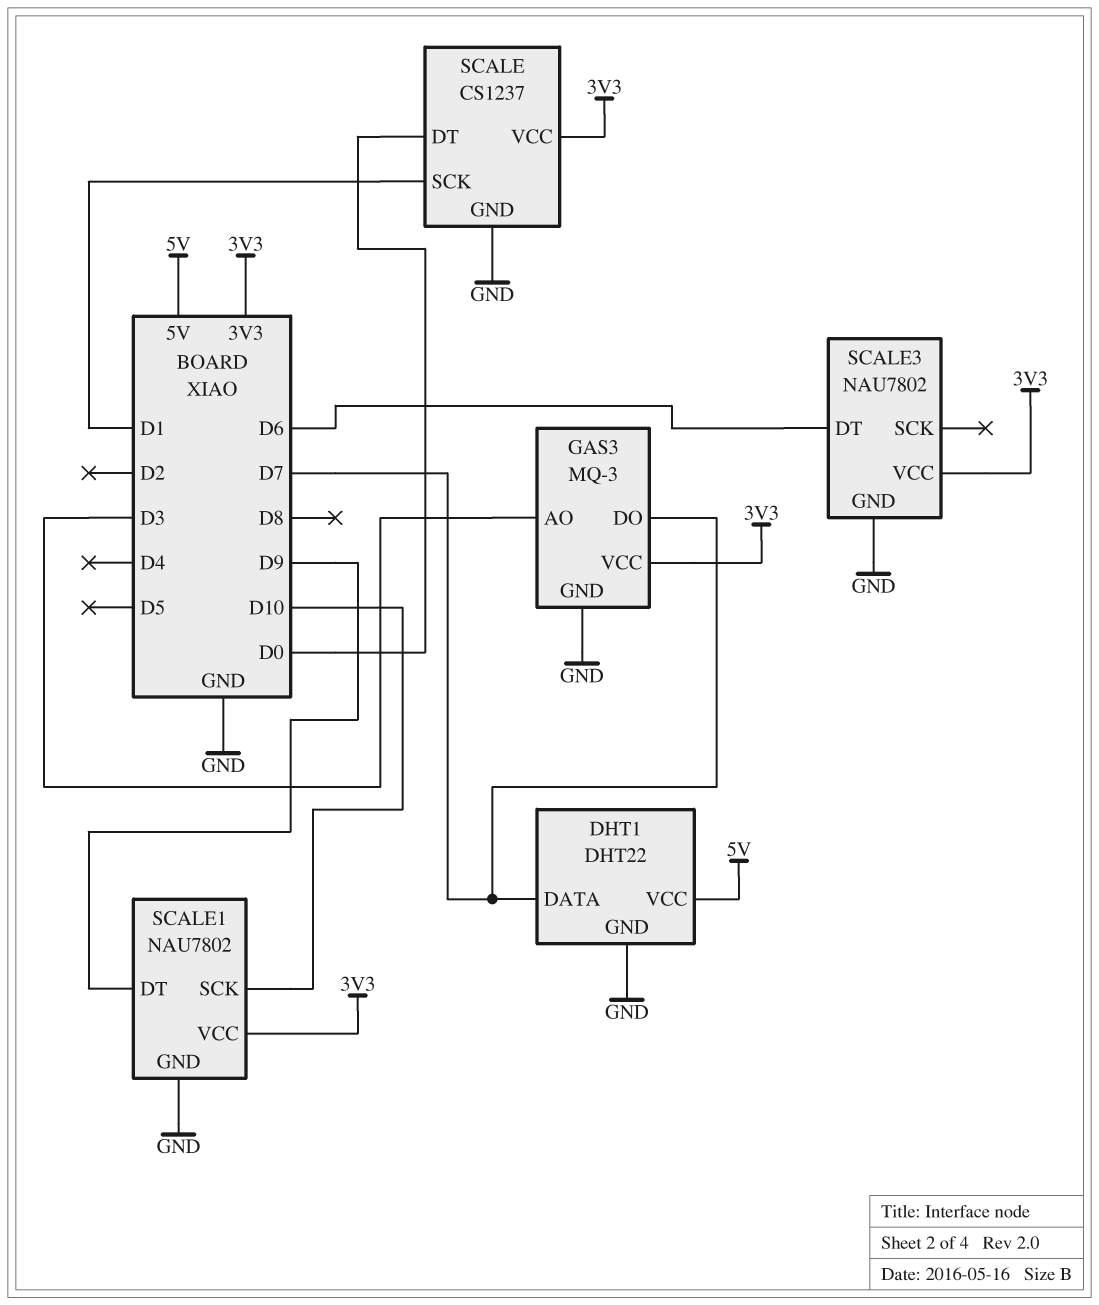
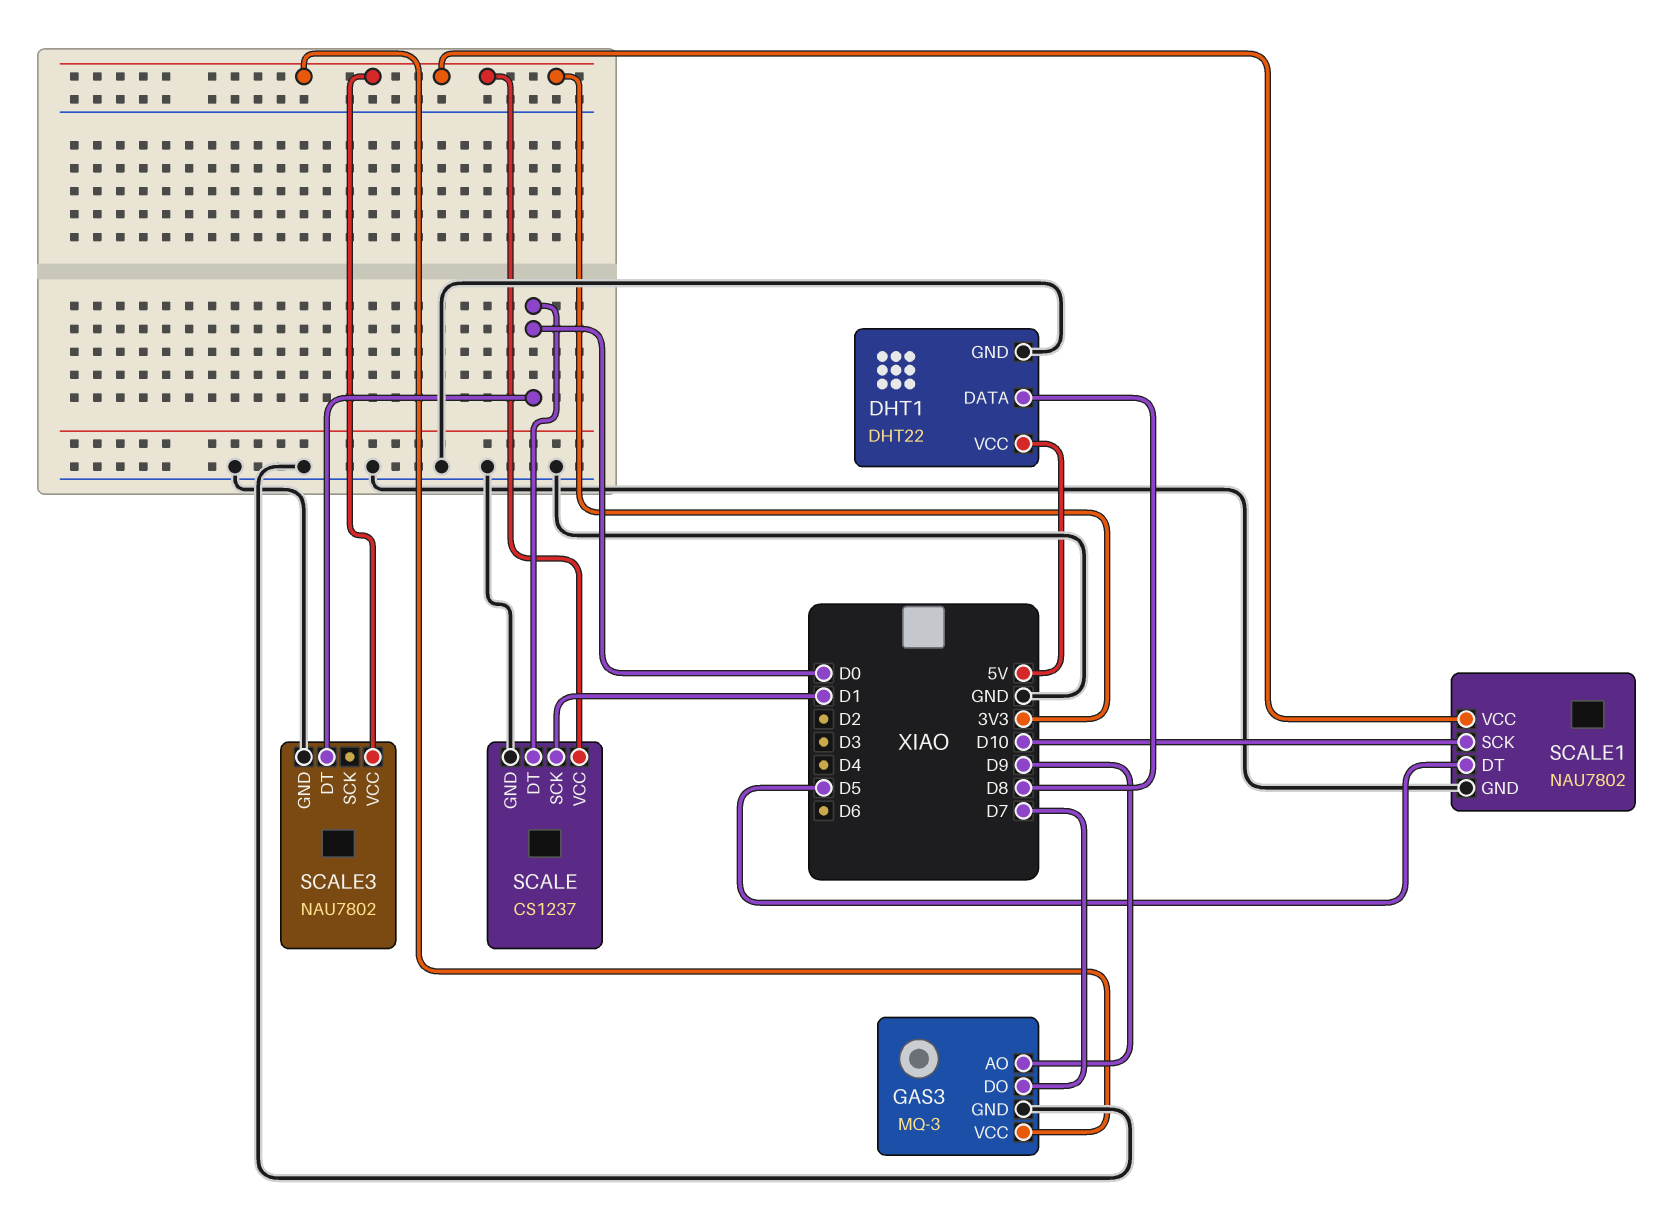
DHT1 pin DATA: D7 -> D8
GAS3 pin AO: D3 -> D9
SCALE1 pin DT: D9 -> D5
SCALE3 pin DT: D6 -> D0

